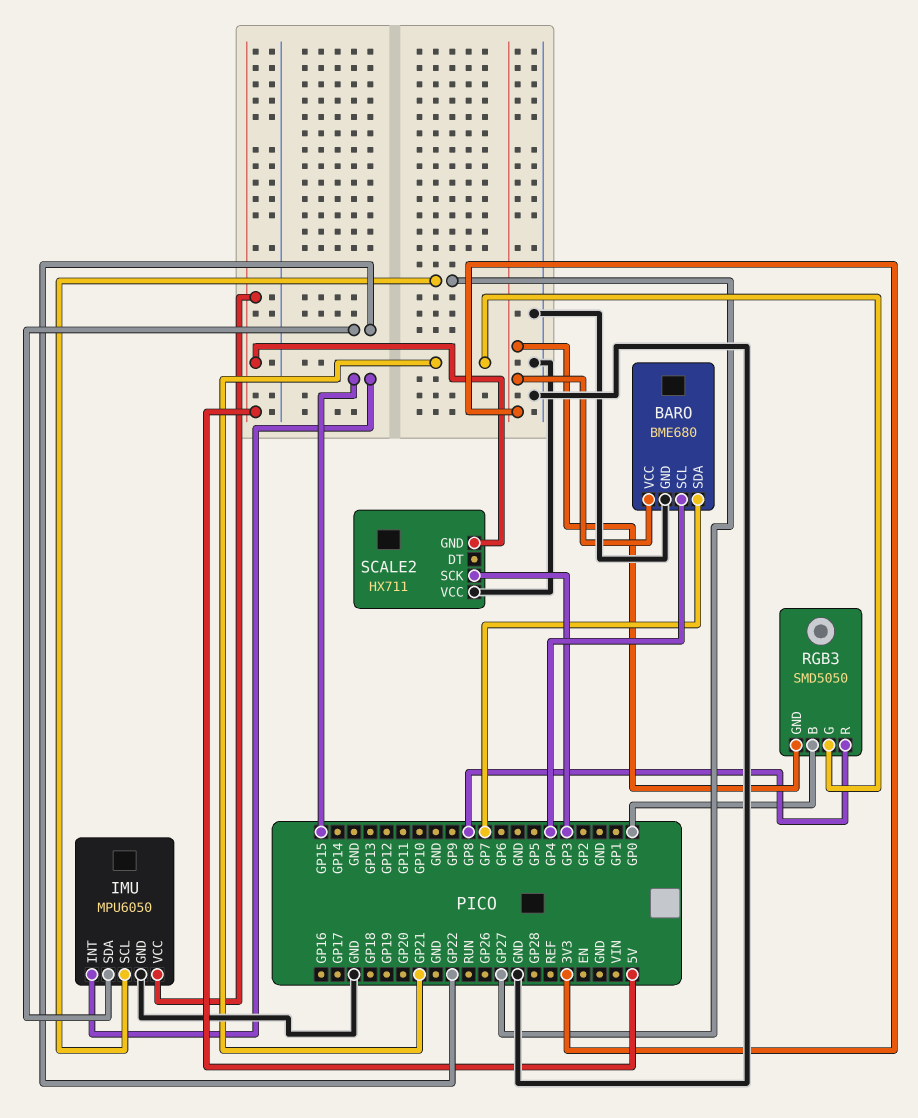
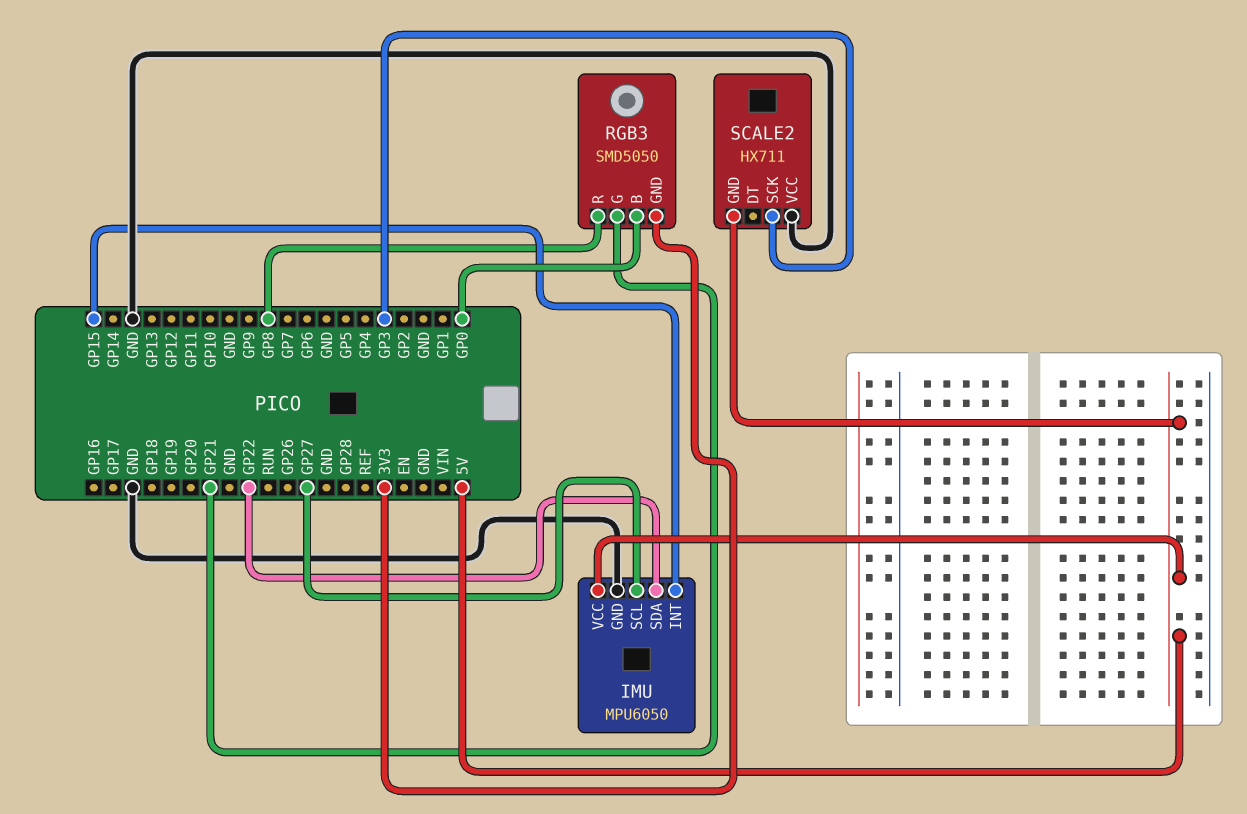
BARO: BME680 -> none
BARO pin GND: GND -> none
BARO pin SCL: GP4 -> none
BARO pin SDA: GP7 -> none
BARO pin VCC: 3V3 -> none

